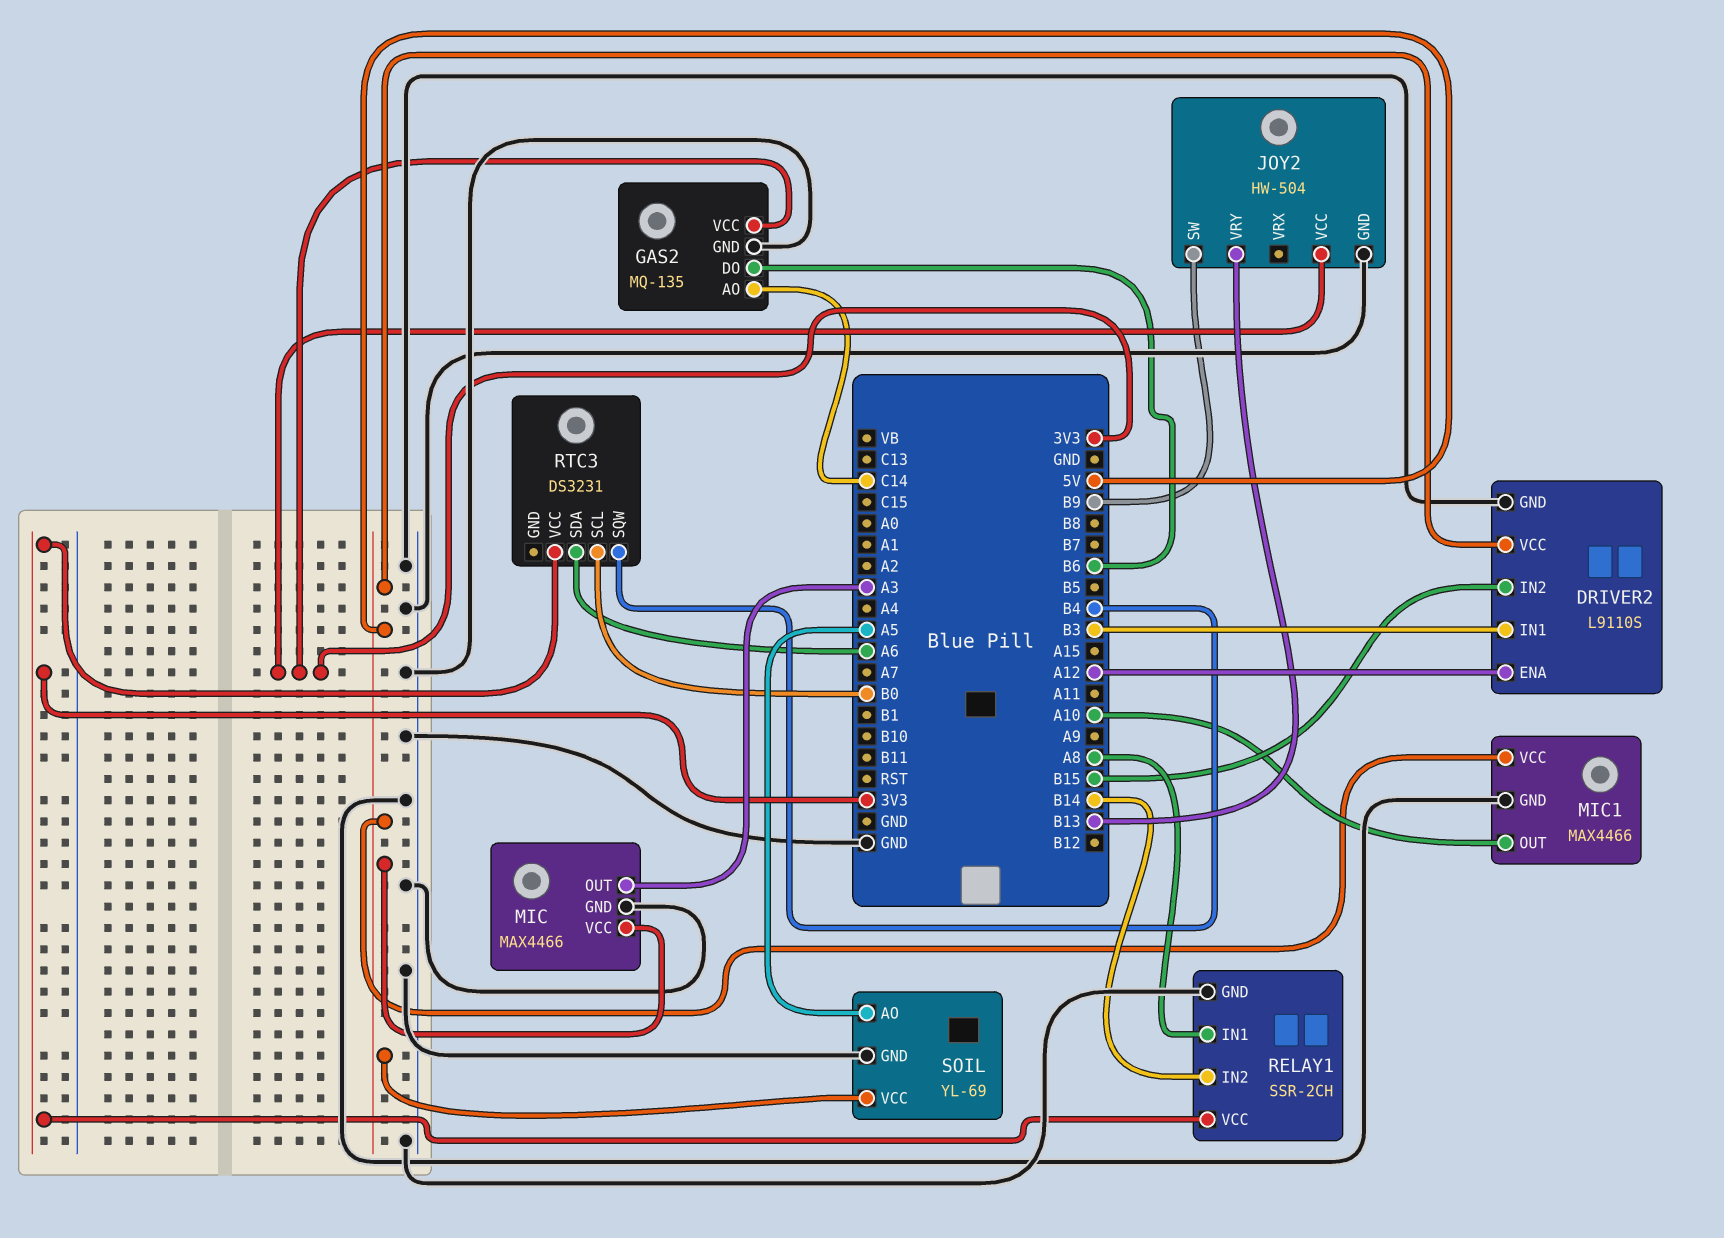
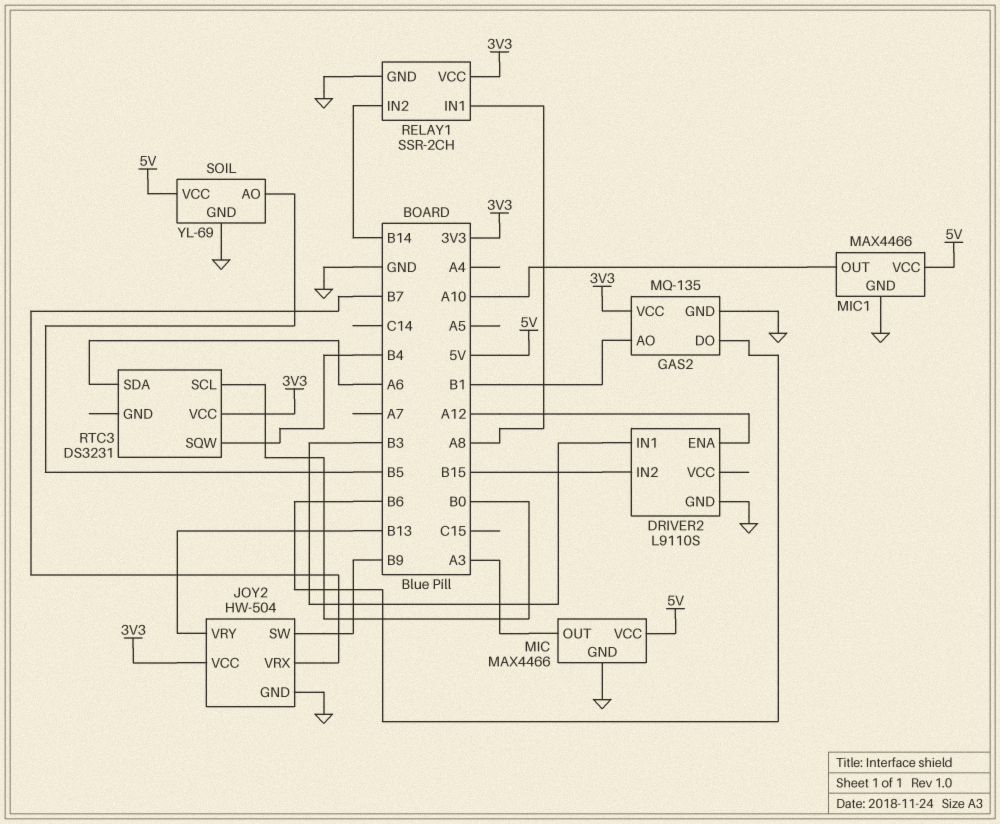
DRIVER2 pin VCC: 5V -> none
GAS2 pin AO: C14 -> B1
JOY2 pin VRX: none -> B7
SOIL pin AO: A5 -> B5

